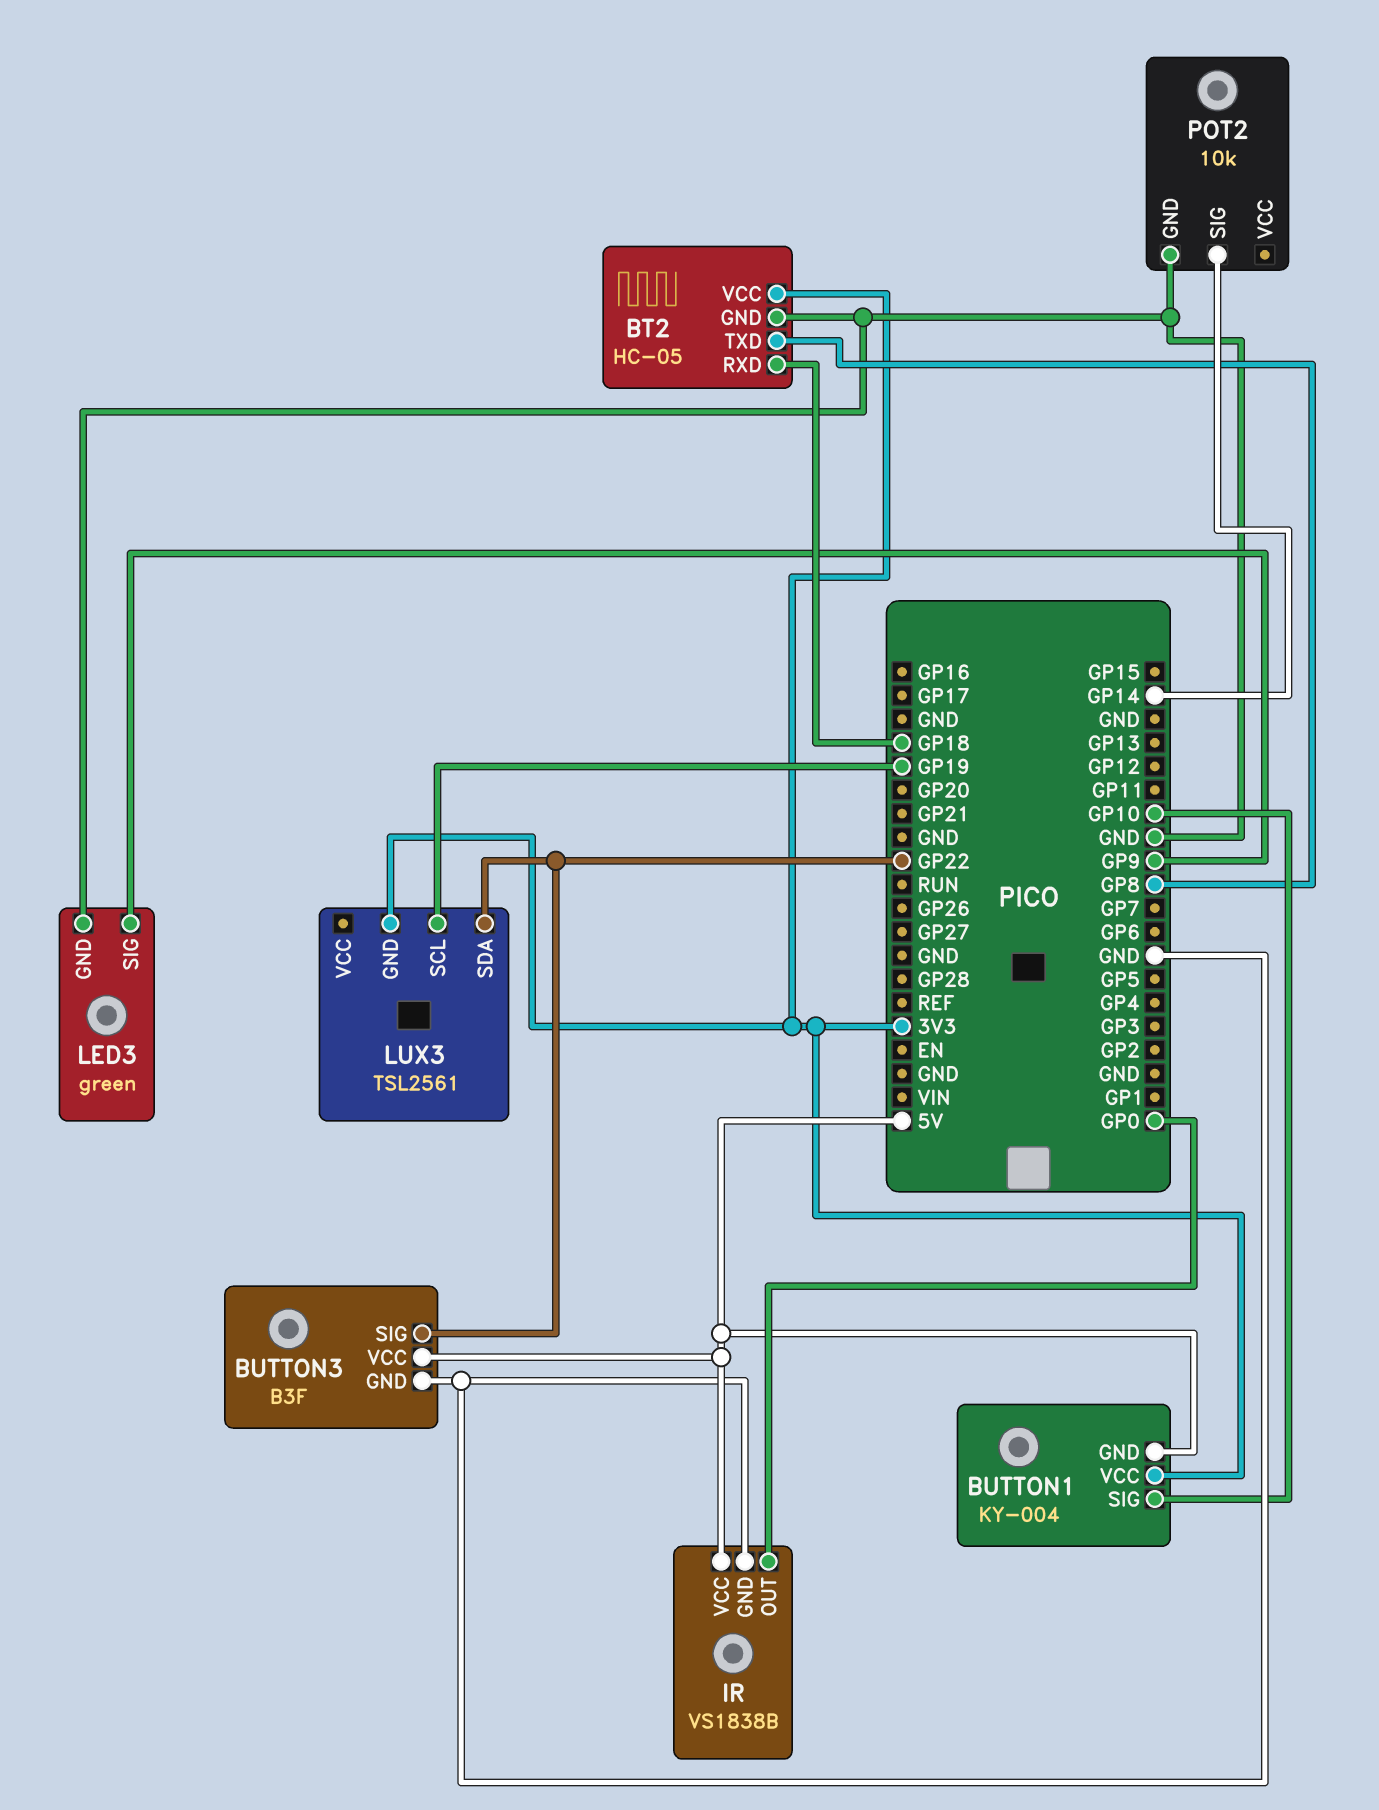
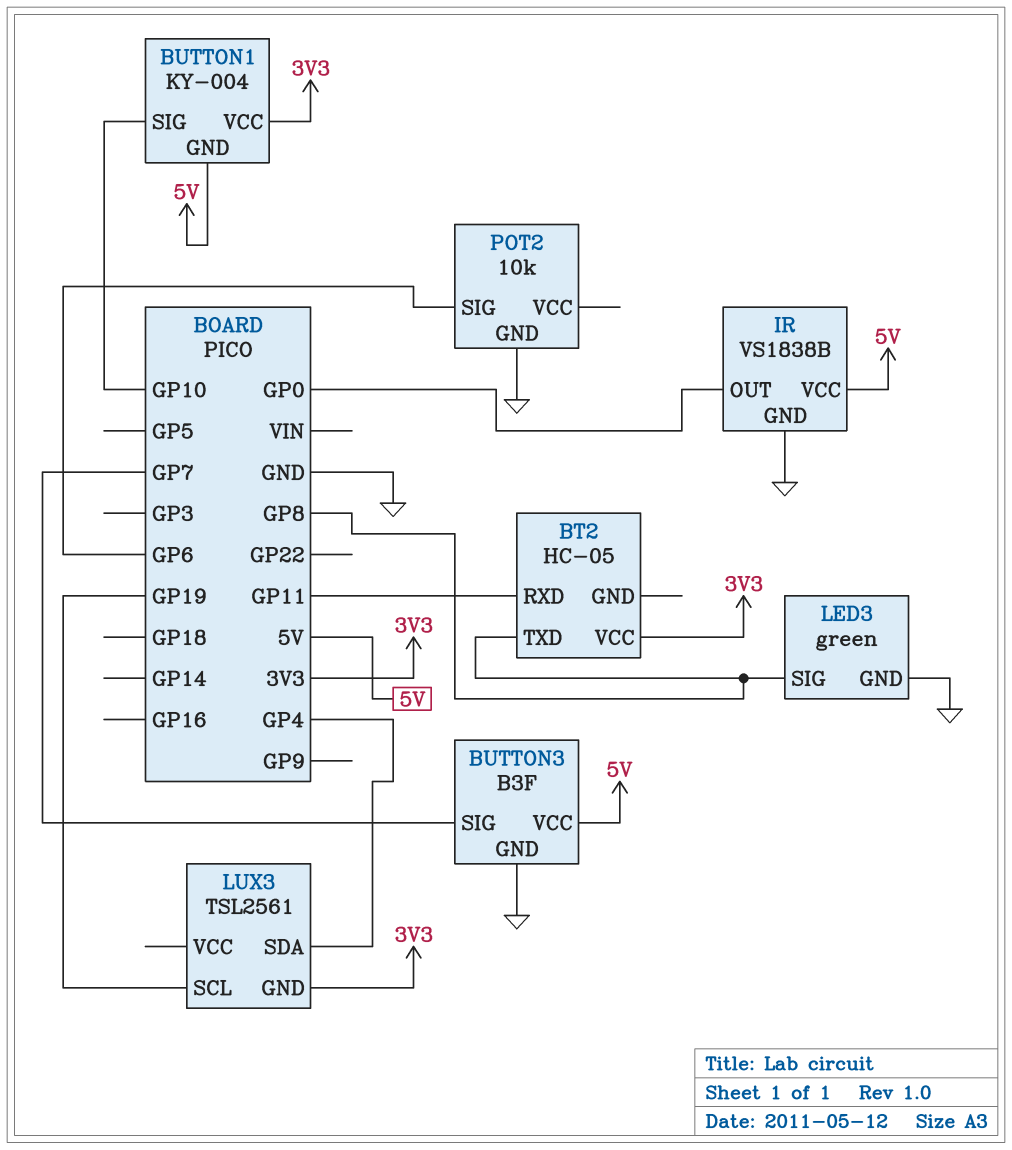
BT2 pin GND: GND -> none
BT2 pin RXD: GP18 -> GP11
BUTTON3 pin SIG: GP22 -> GP7
LED3 pin SIG: GP9 -> GP8
LUX3 pin SDA: GP22 -> GP4
POT2 pin SIG: GP14 -> GP6

